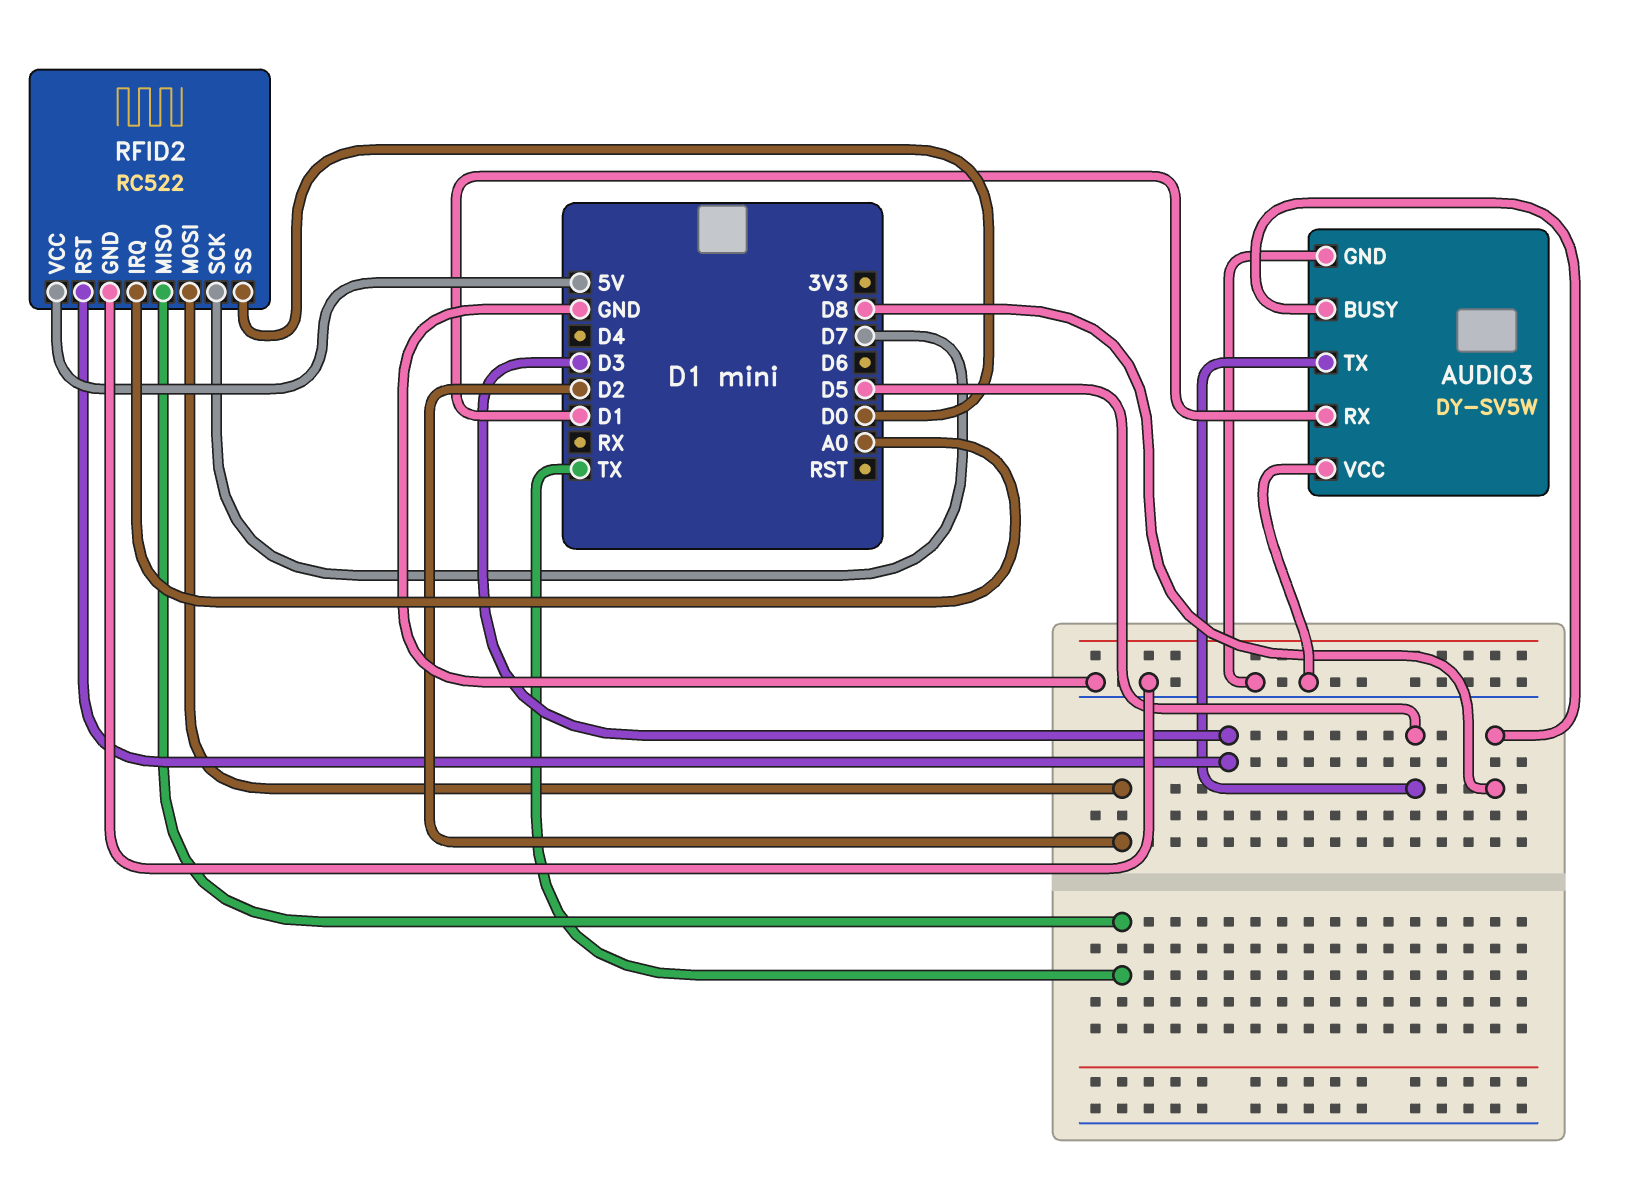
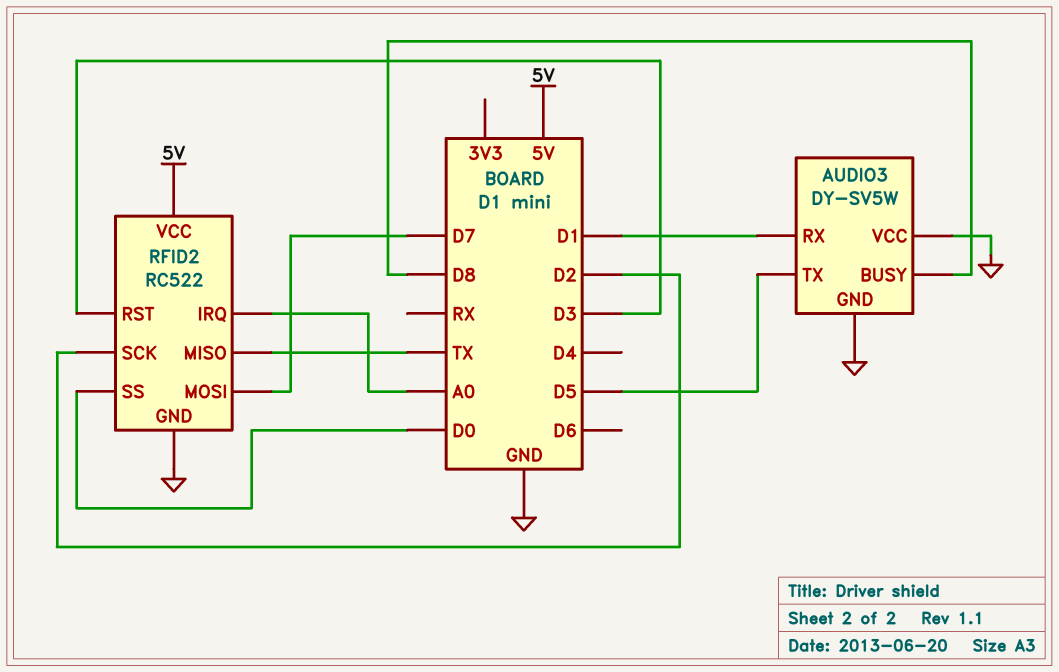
RFID2 pin MOSI: D2 -> D7
RFID2 pin SCK: D7 -> D2

